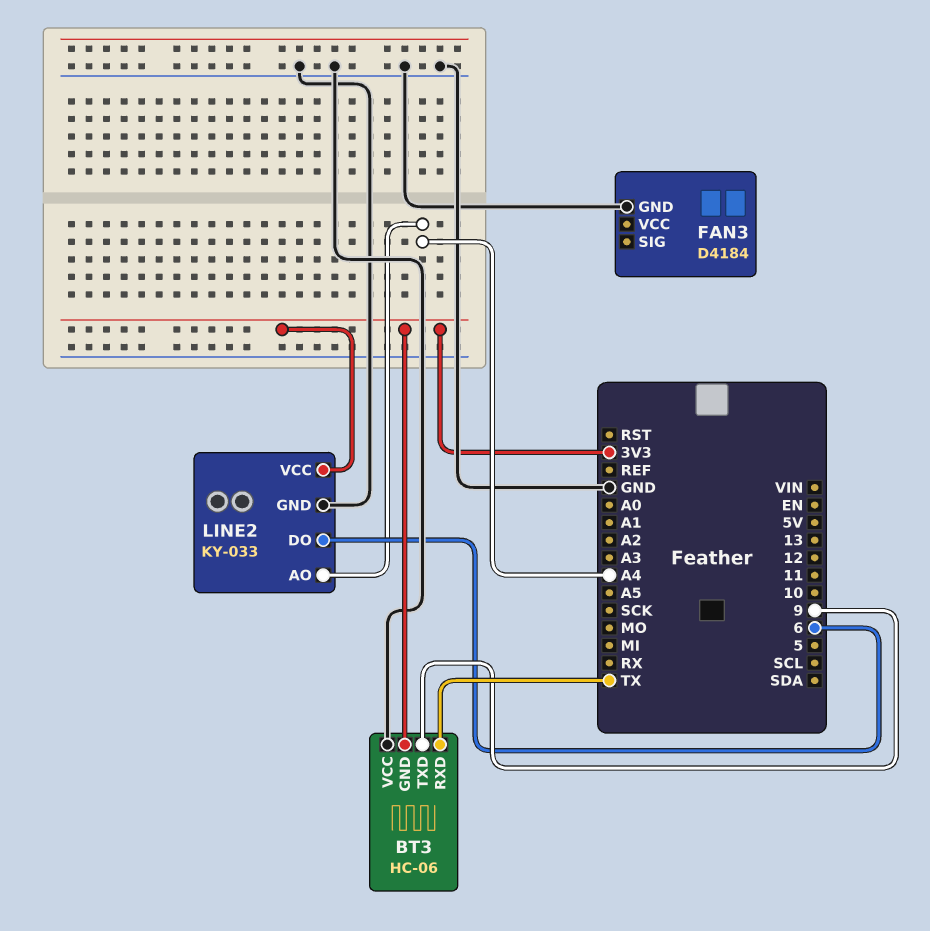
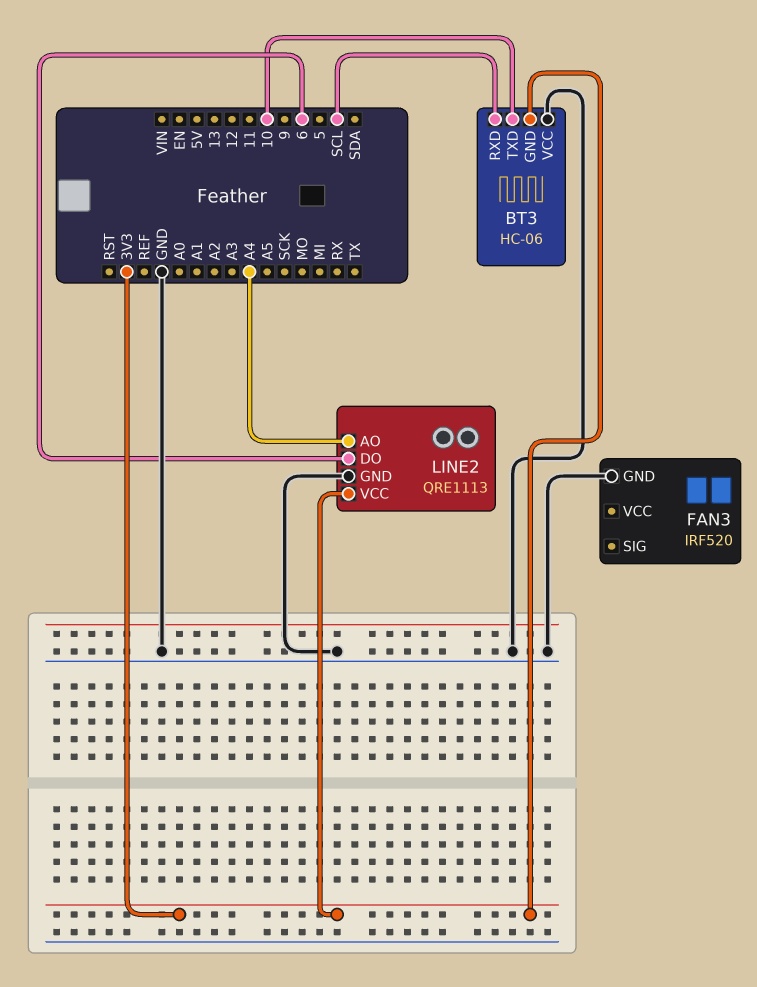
BT3 pin RXD: TX -> SCL
BT3 pin TXD: 9 -> 10
FAN3: D4184 -> IRF520
LINE2: KY-033 -> QRE1113

